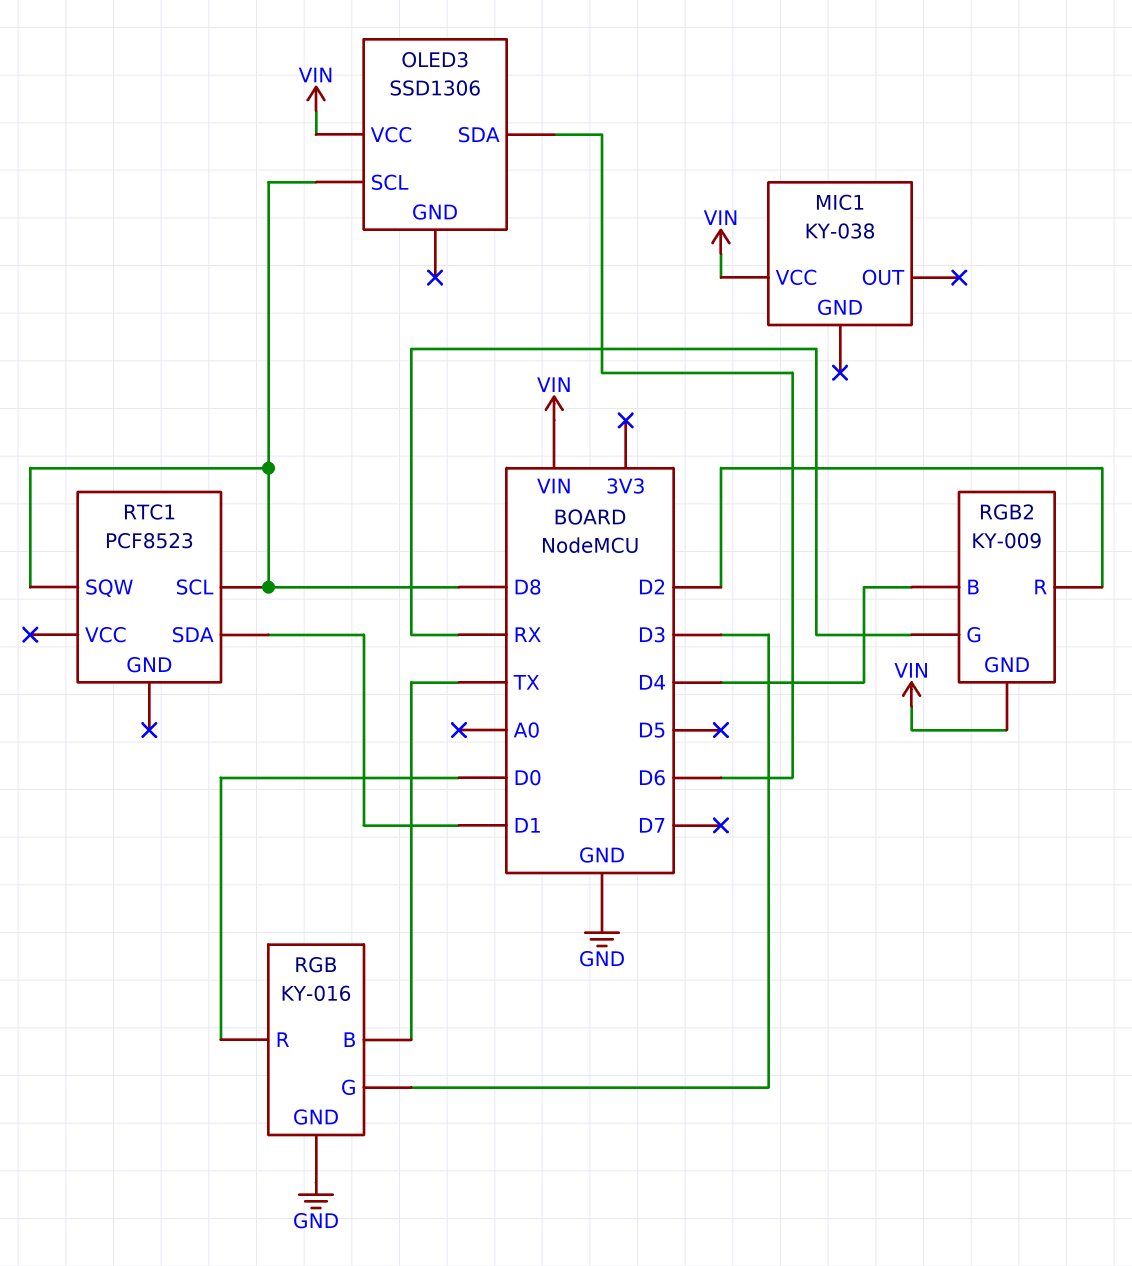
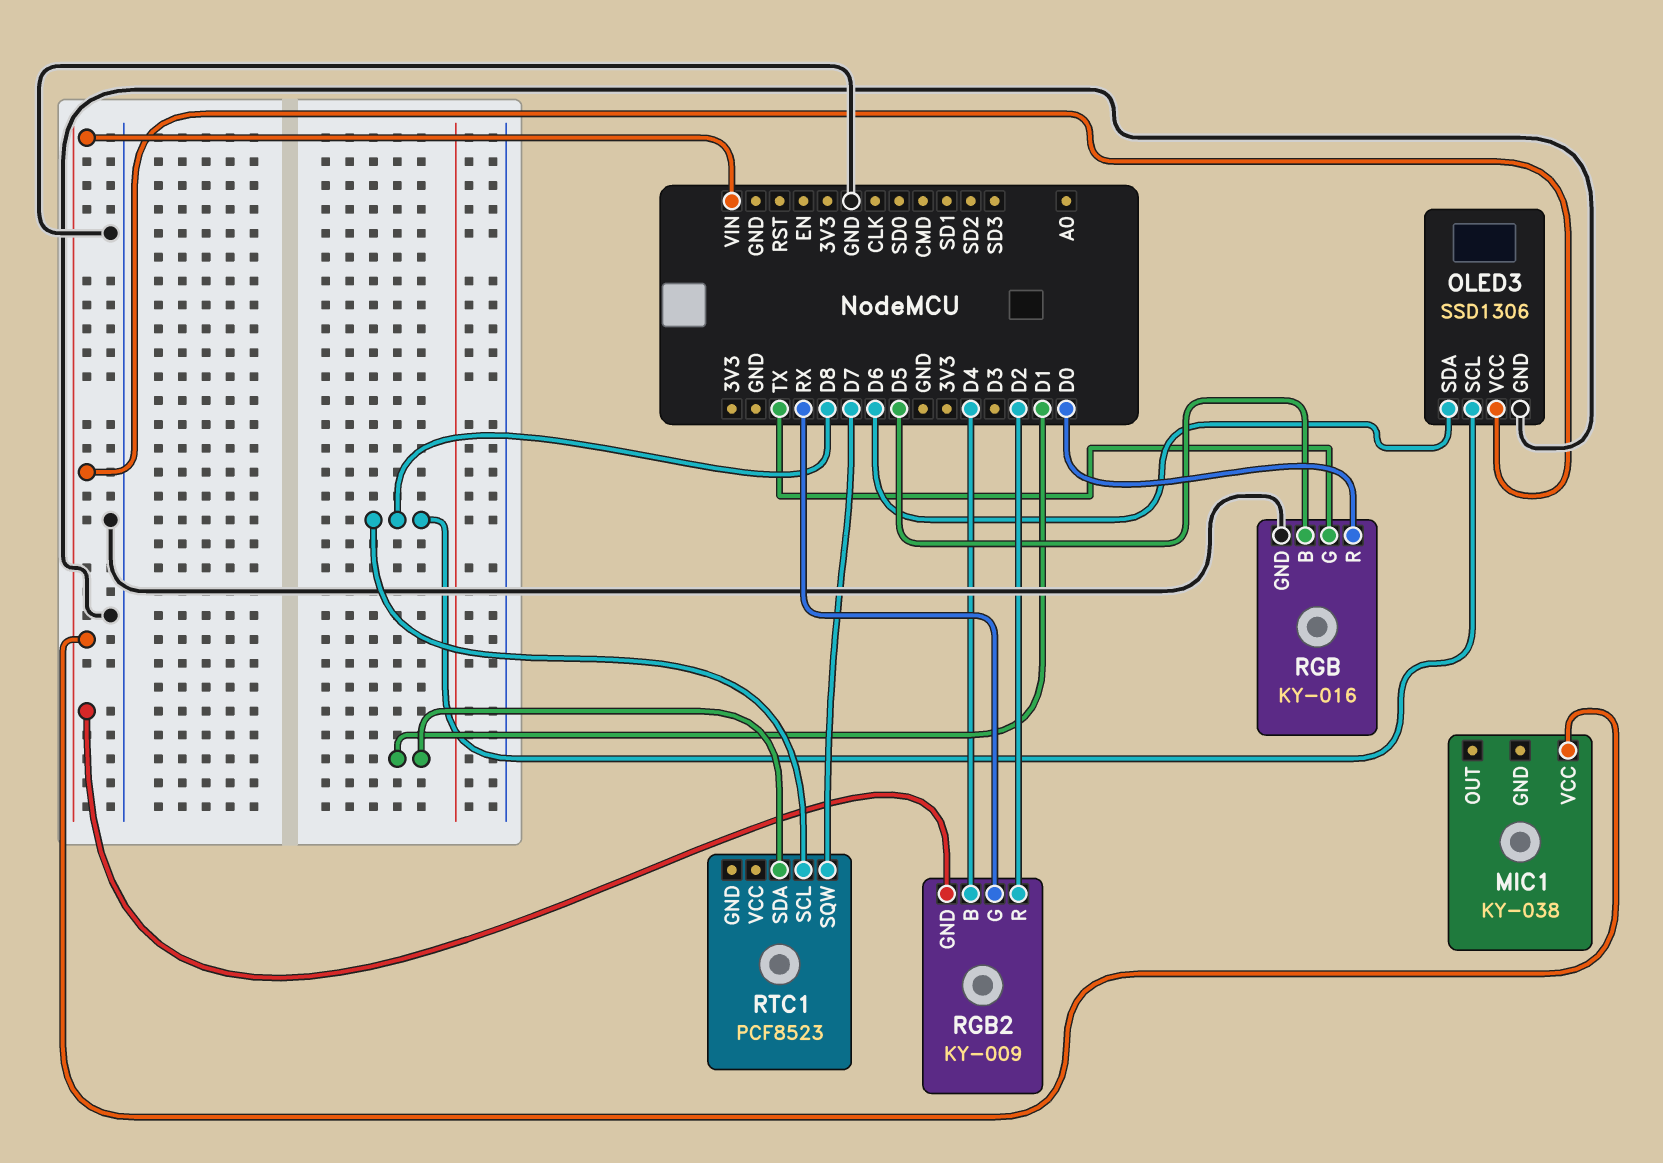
OLED3 pin GND: none -> GND
RGB pin B: TX -> D5
RGB pin G: D3 -> TX
RTC1 pin SQW: D8 -> D7

